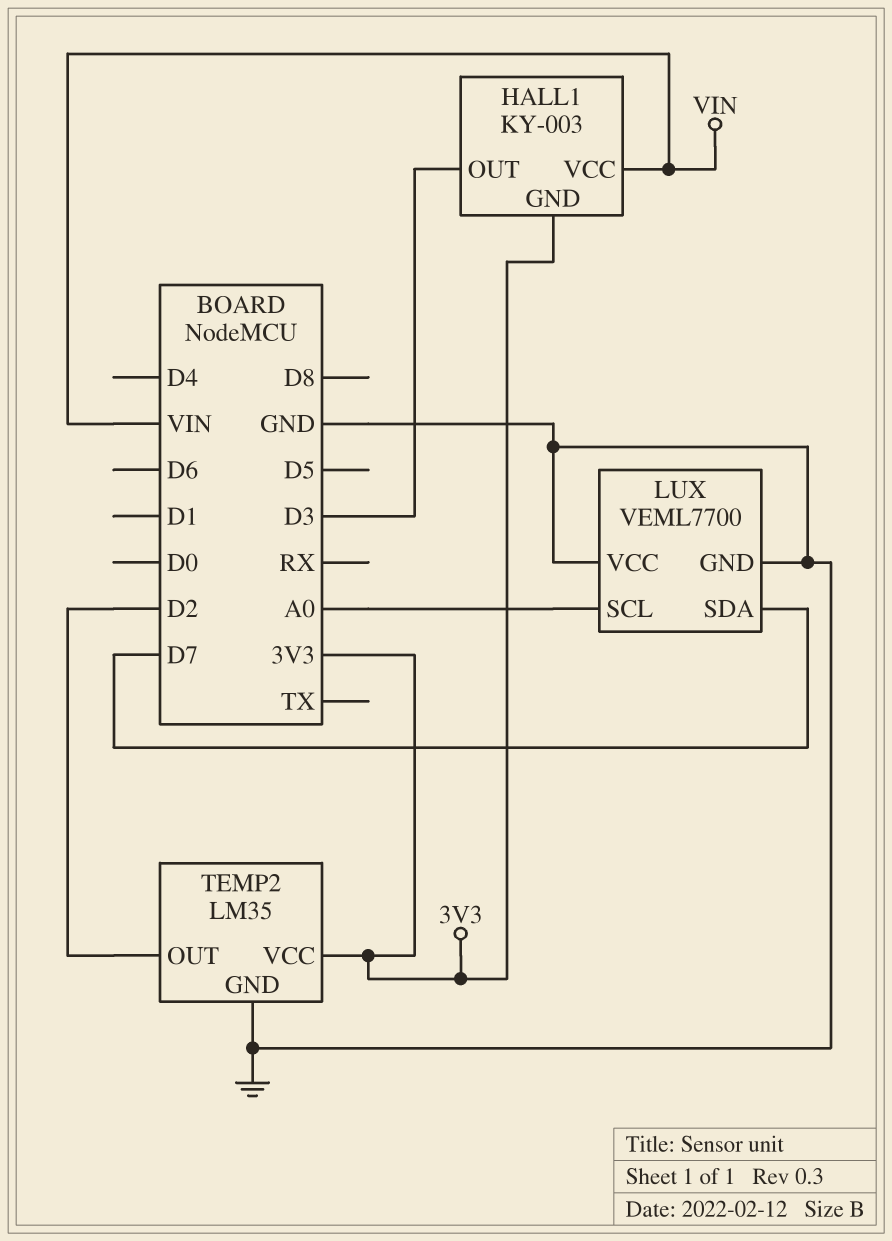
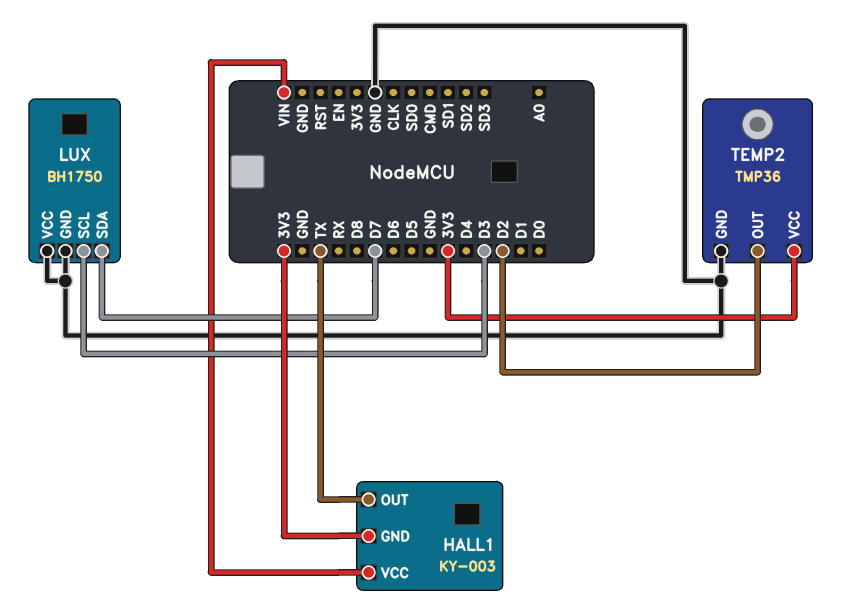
HALL1 pin OUT: D3 -> TX
LUX: VEML7700 -> BH1750
LUX pin SCL: A0 -> D3
TEMP2: LM35 -> TMP36

